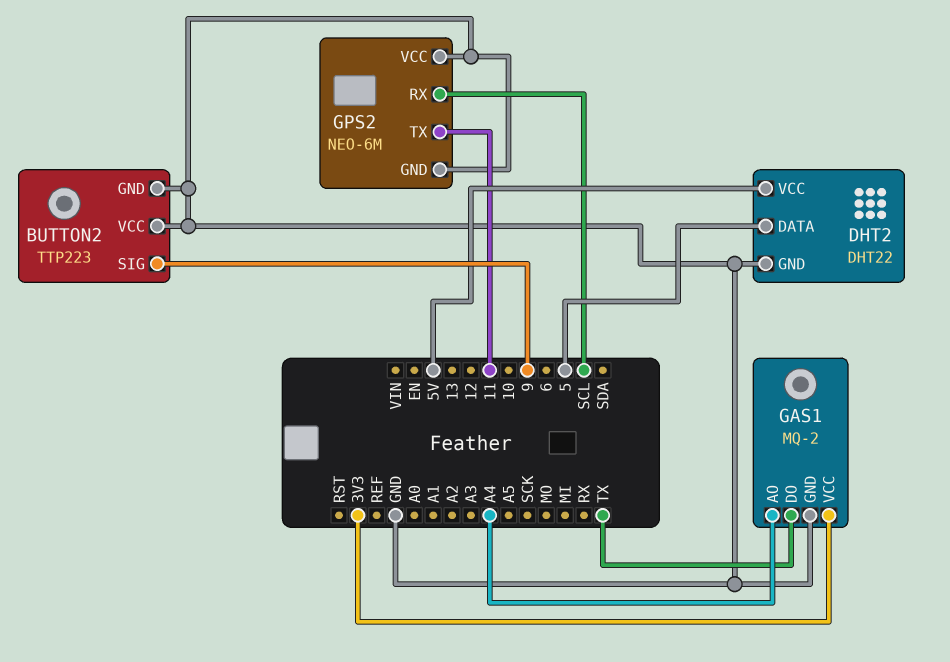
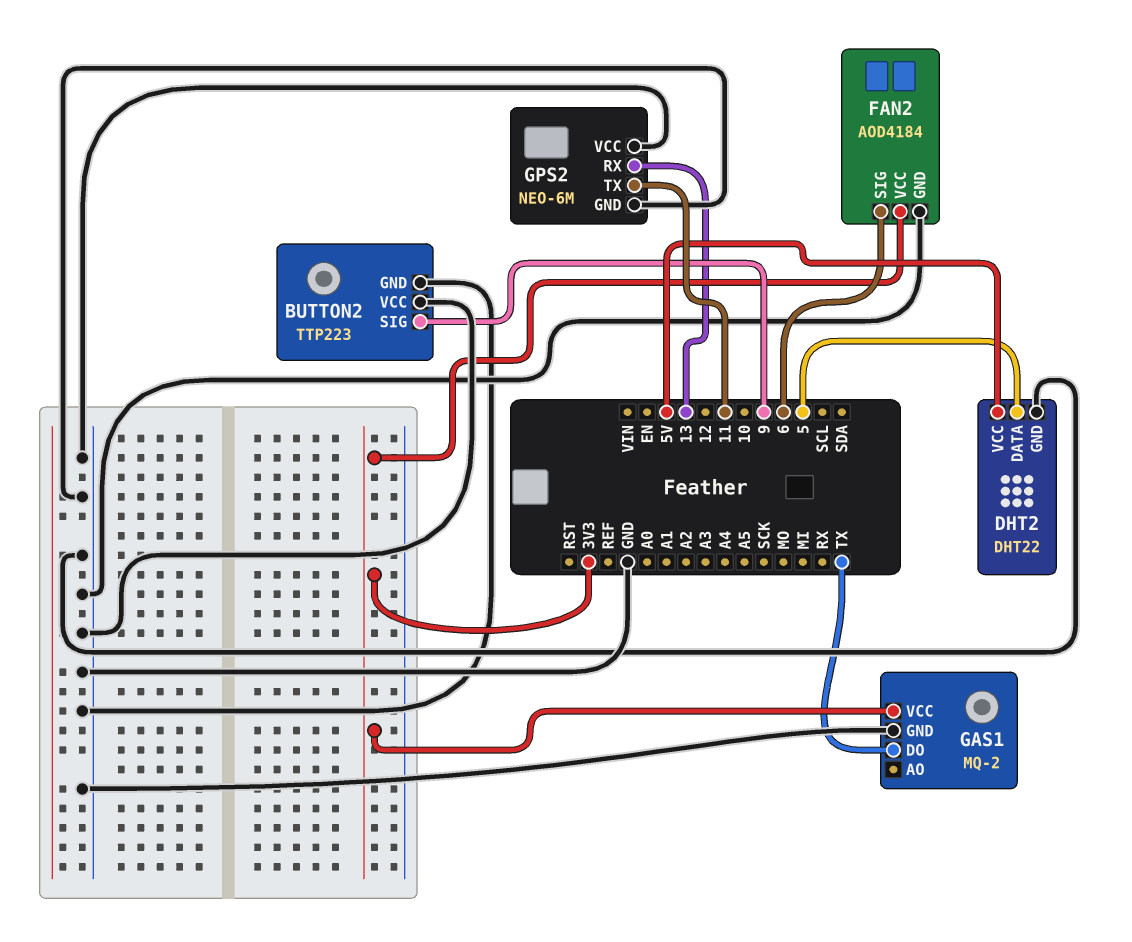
FAN2: none -> AOD4184
FAN2 pin GND: none -> GND
FAN2 pin SIG: none -> 6
FAN2 pin VCC: none -> 3V3
GAS1 pin AO: A4 -> none
GPS2 pin RX: SCL -> 13

